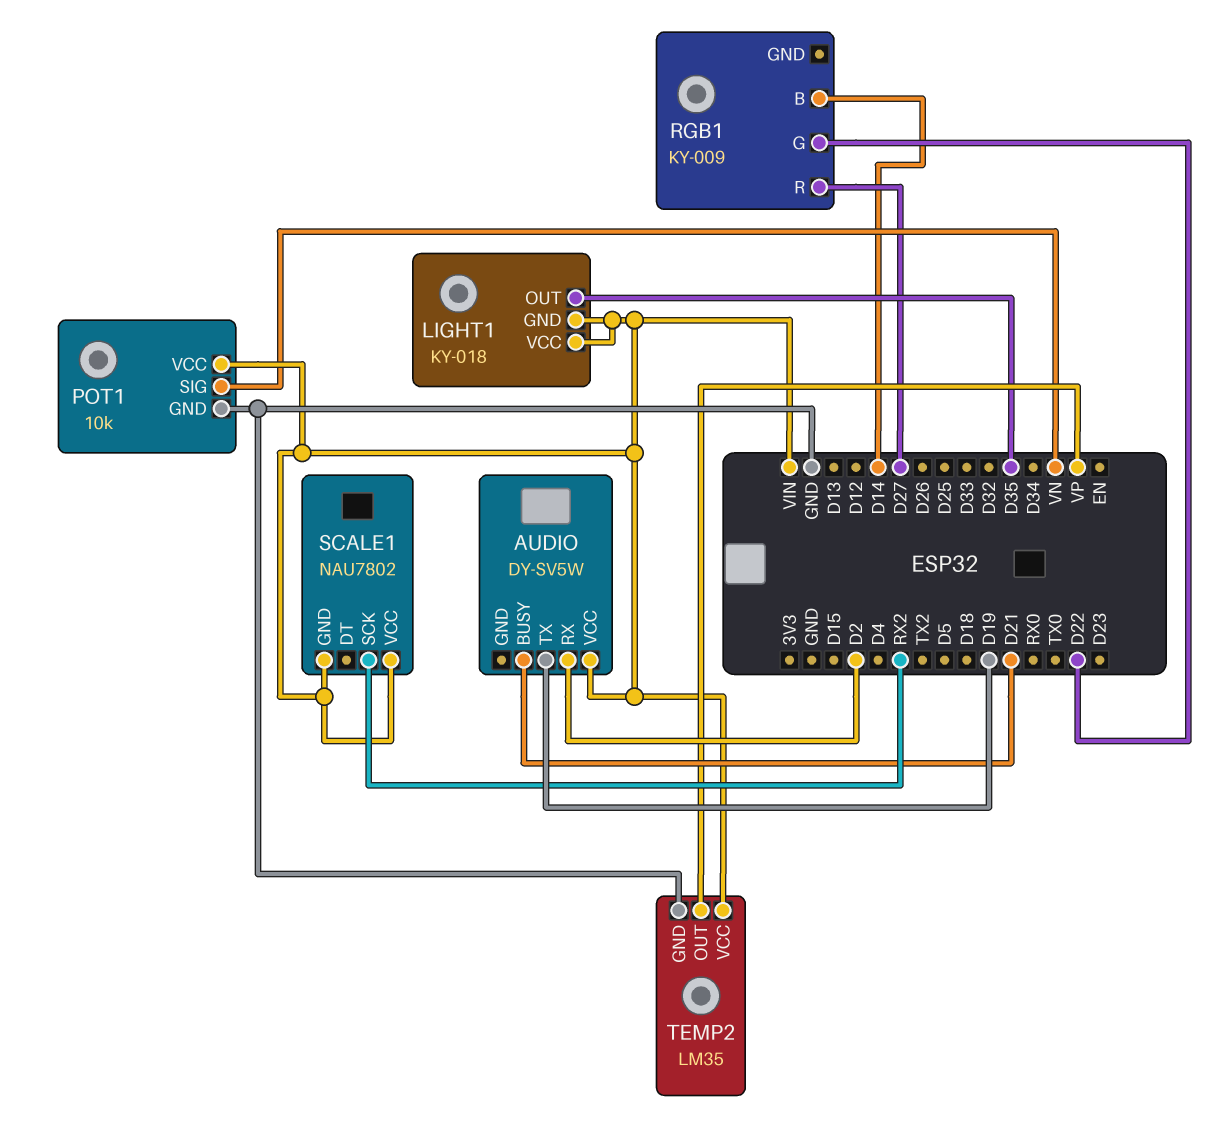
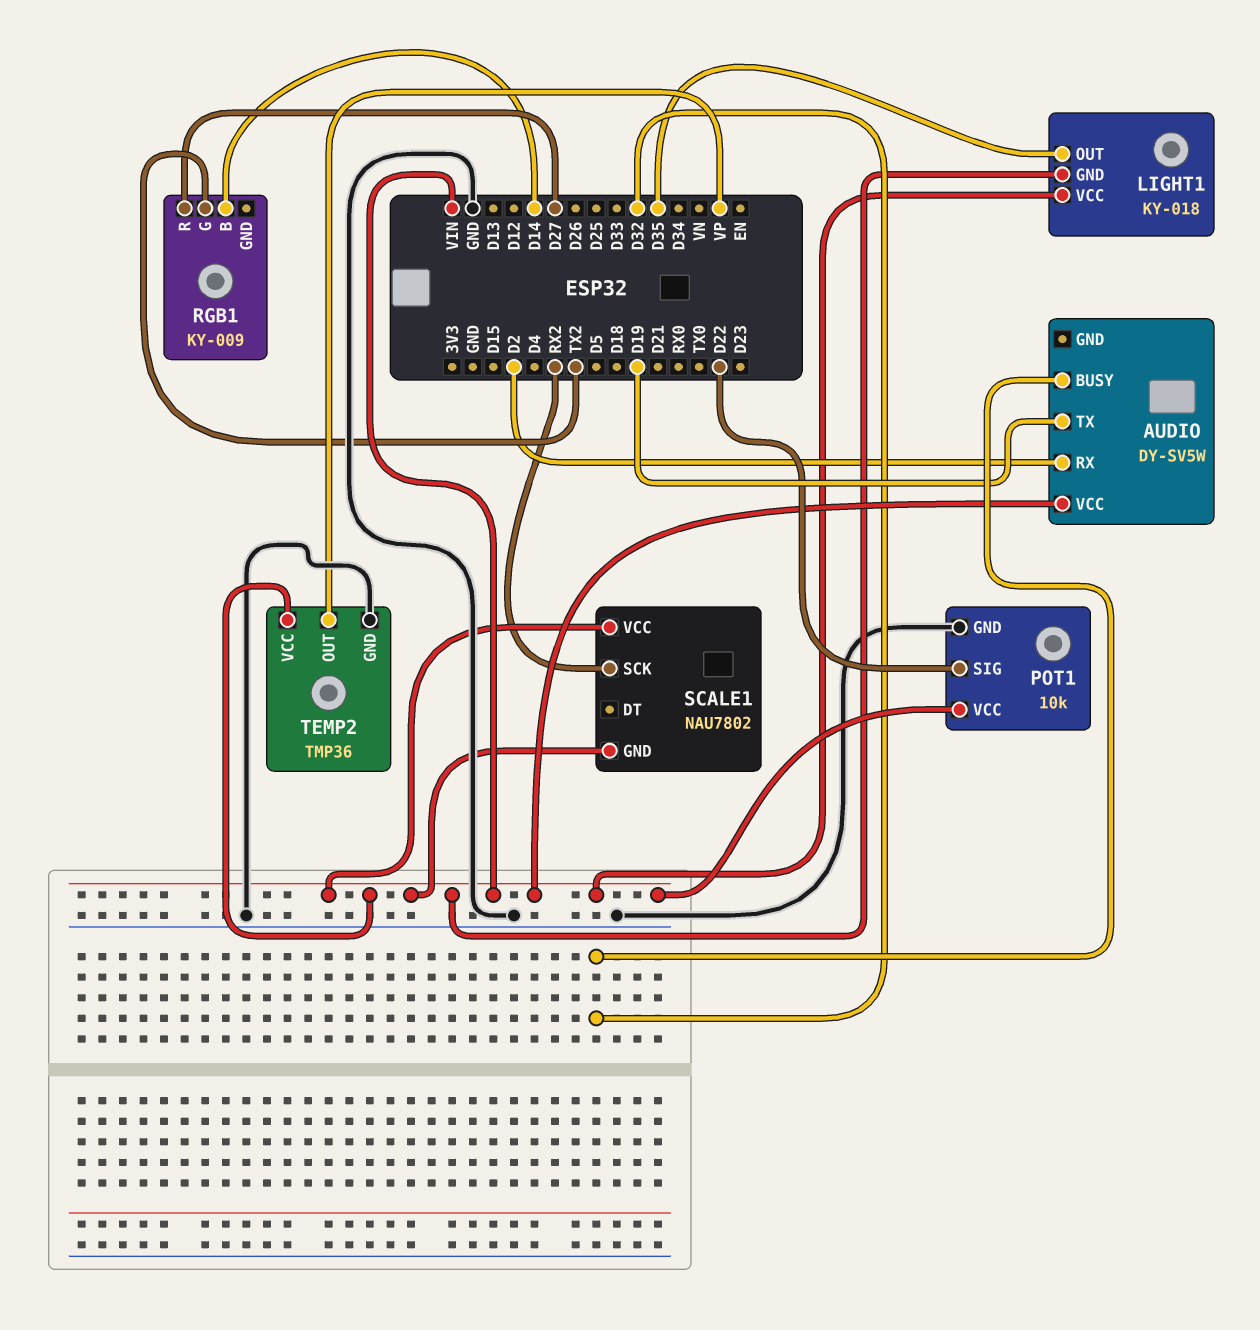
AUDIO pin BUSY: D21 -> D32
POT1 pin SIG: VN -> D22
RGB1 pin G: D22 -> TX2
TEMP2: LM35 -> TMP36

